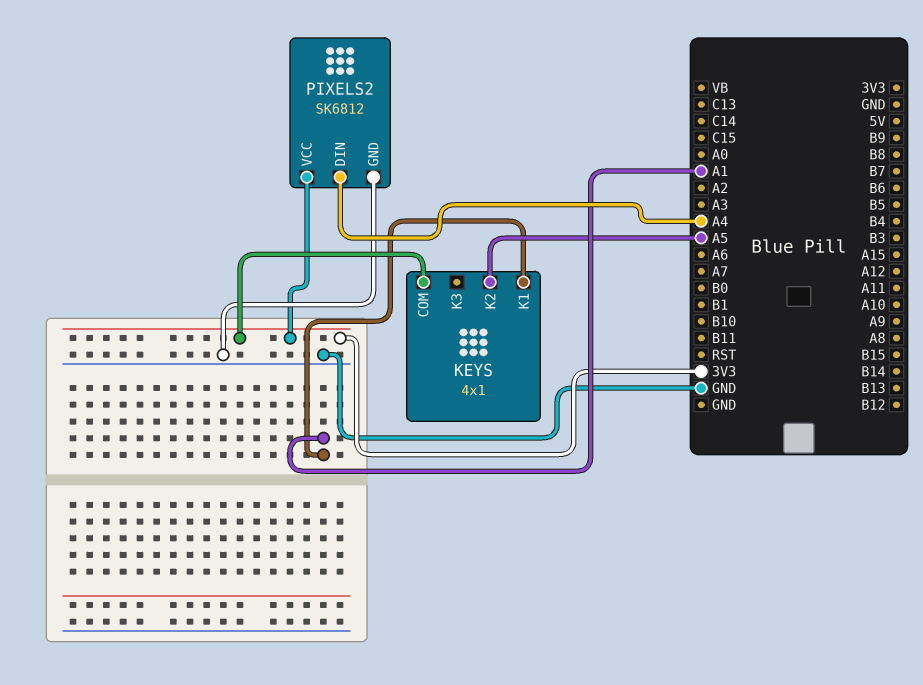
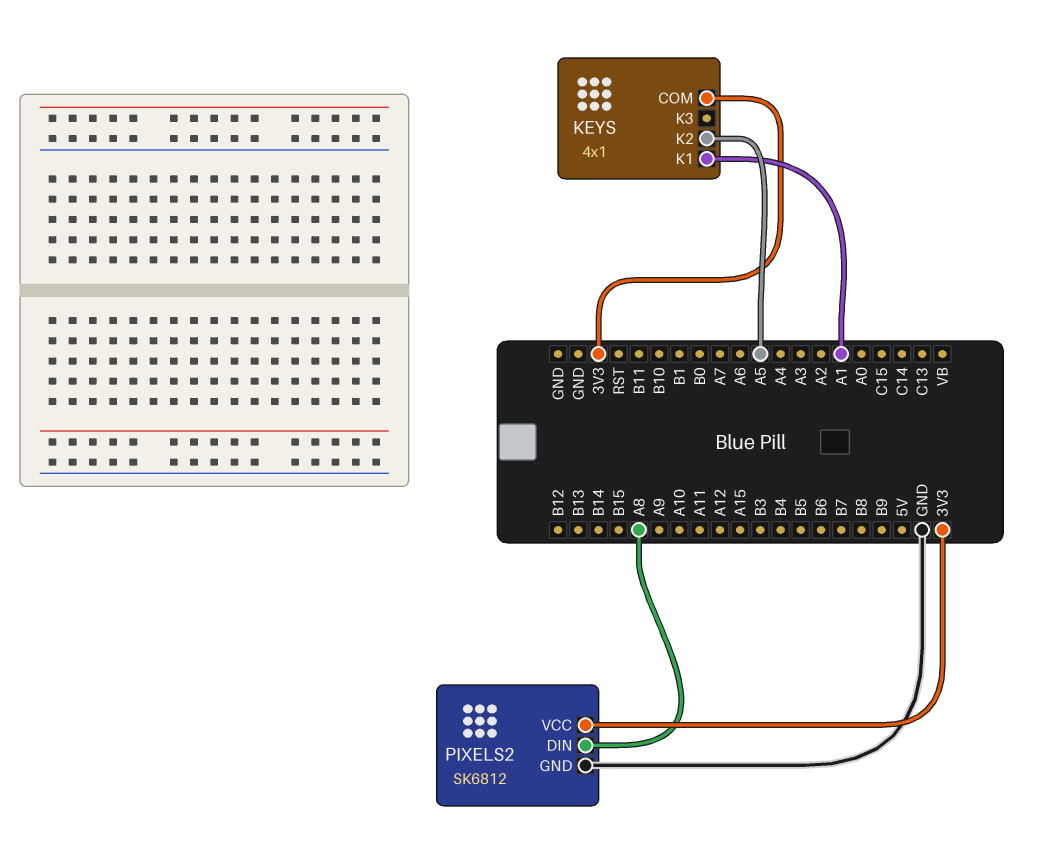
PIXELS2 pin DIN: A4 -> A8

